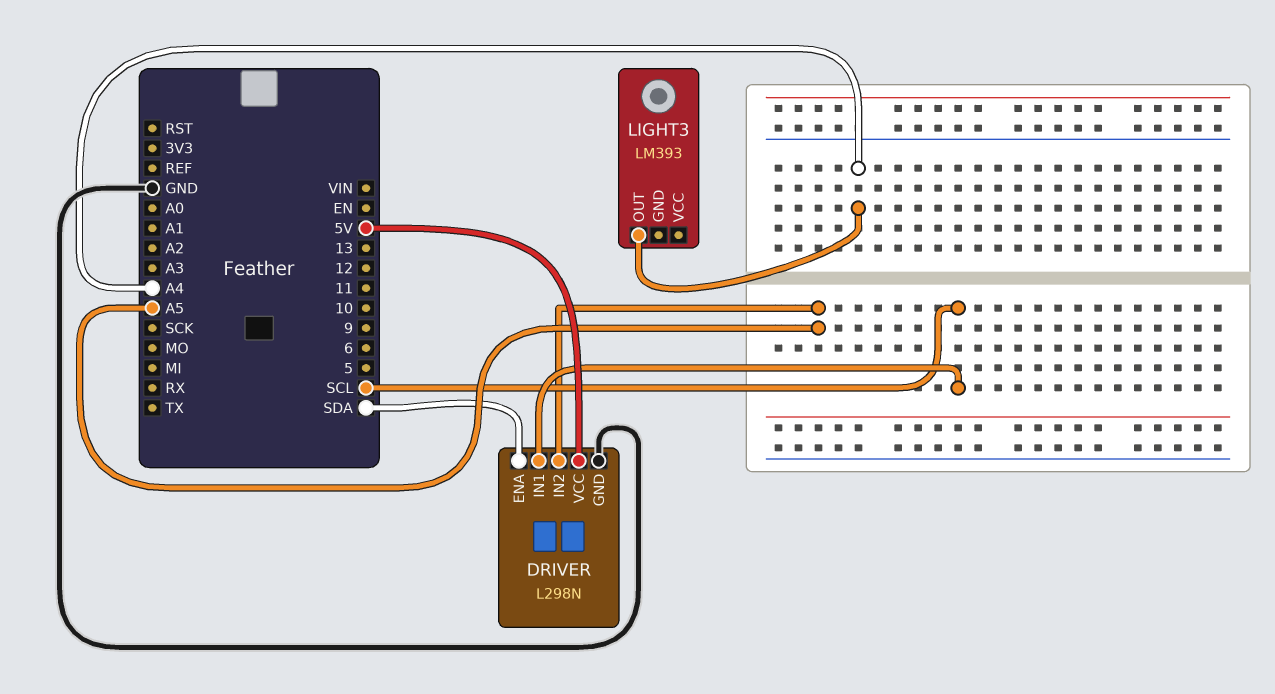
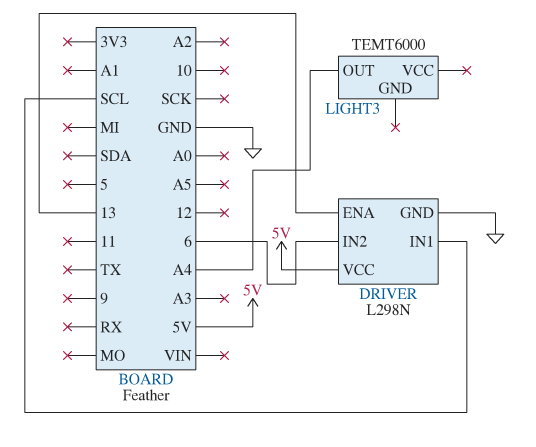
DRIVER pin ENA: SDA -> 13
DRIVER pin IN2: A5 -> 6
LIGHT3: LM393 -> TEMT6000

